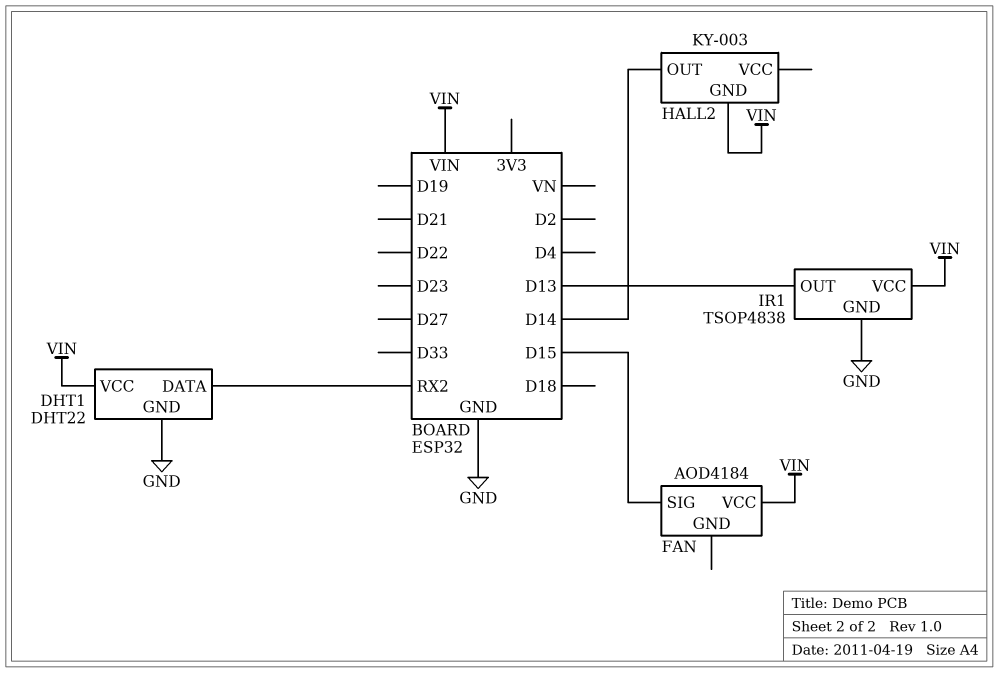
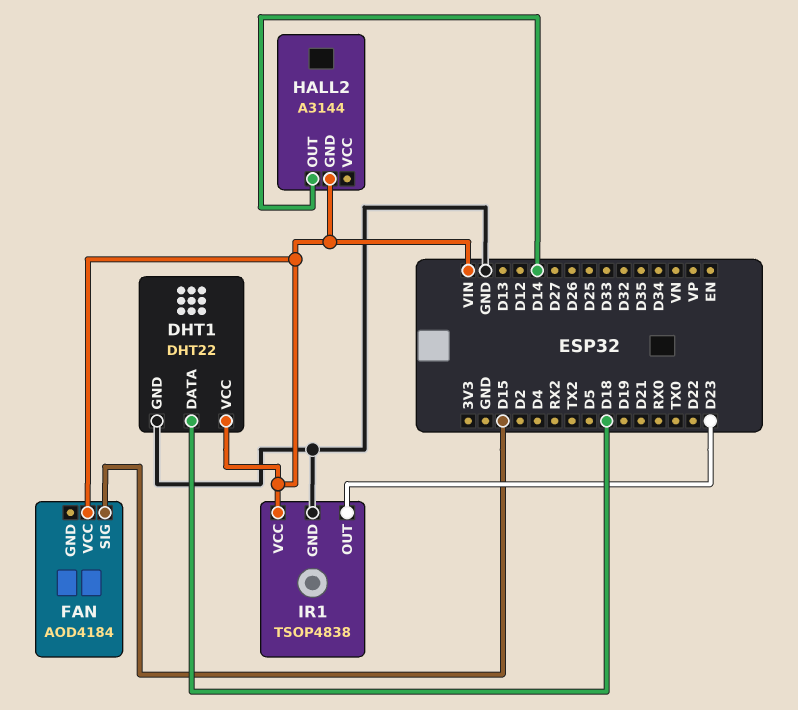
DHT1 pin DATA: RX2 -> D18
HALL2: KY-003 -> A3144
IR1 pin OUT: D13 -> D23

